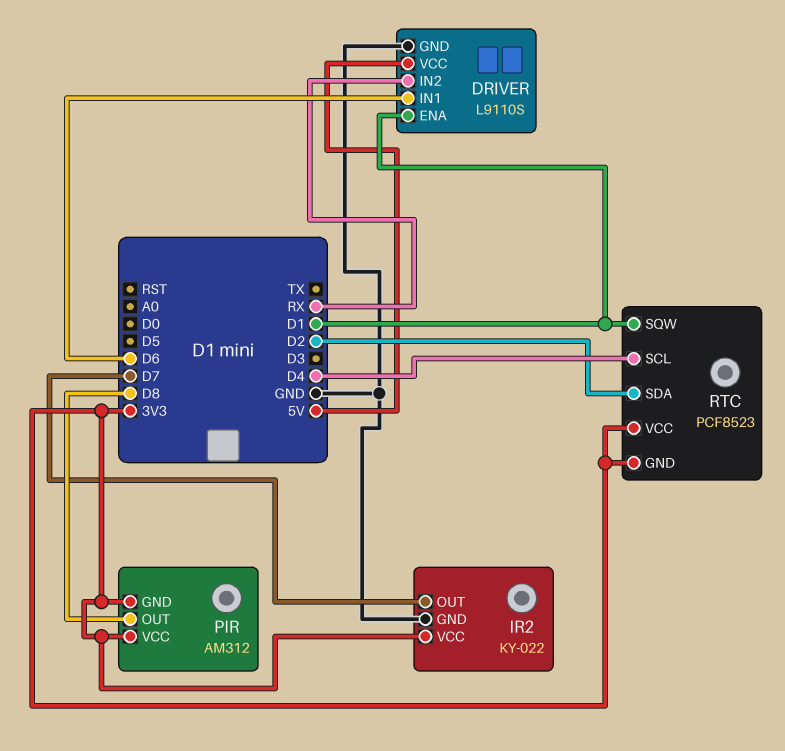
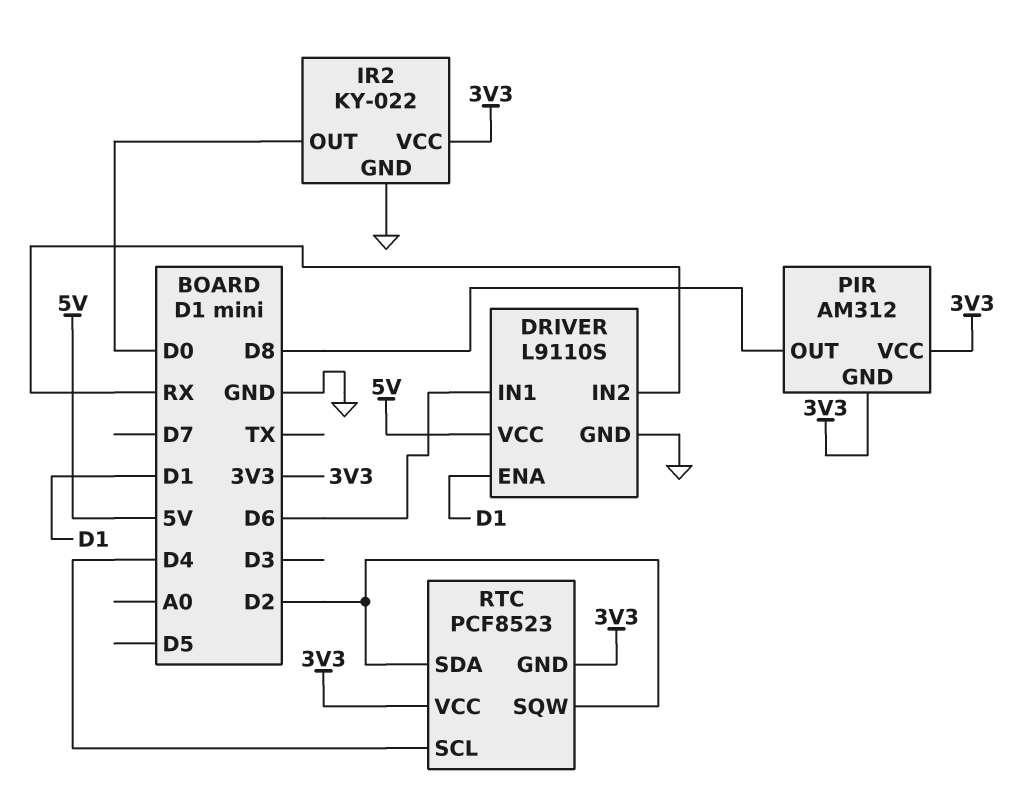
IR2 pin OUT: D7 -> D0
RTC pin SQW: D1 -> D2

